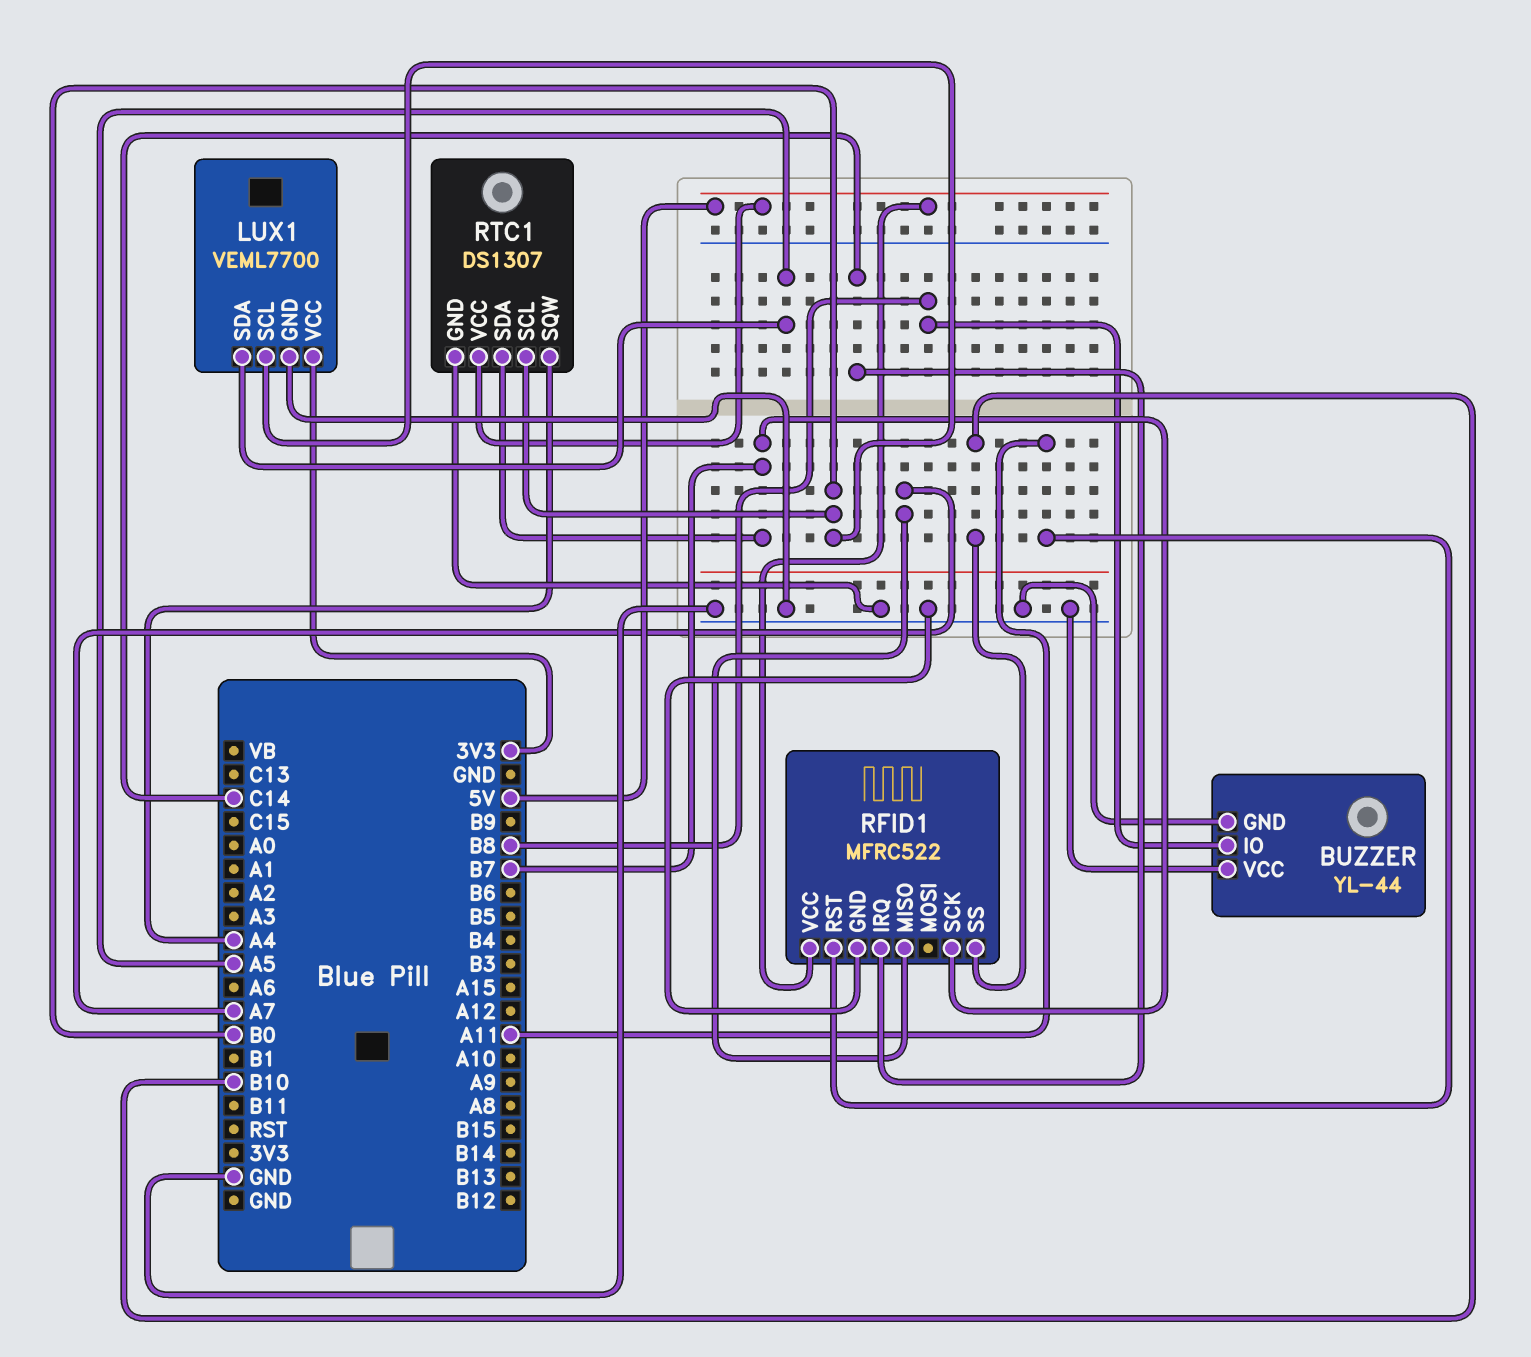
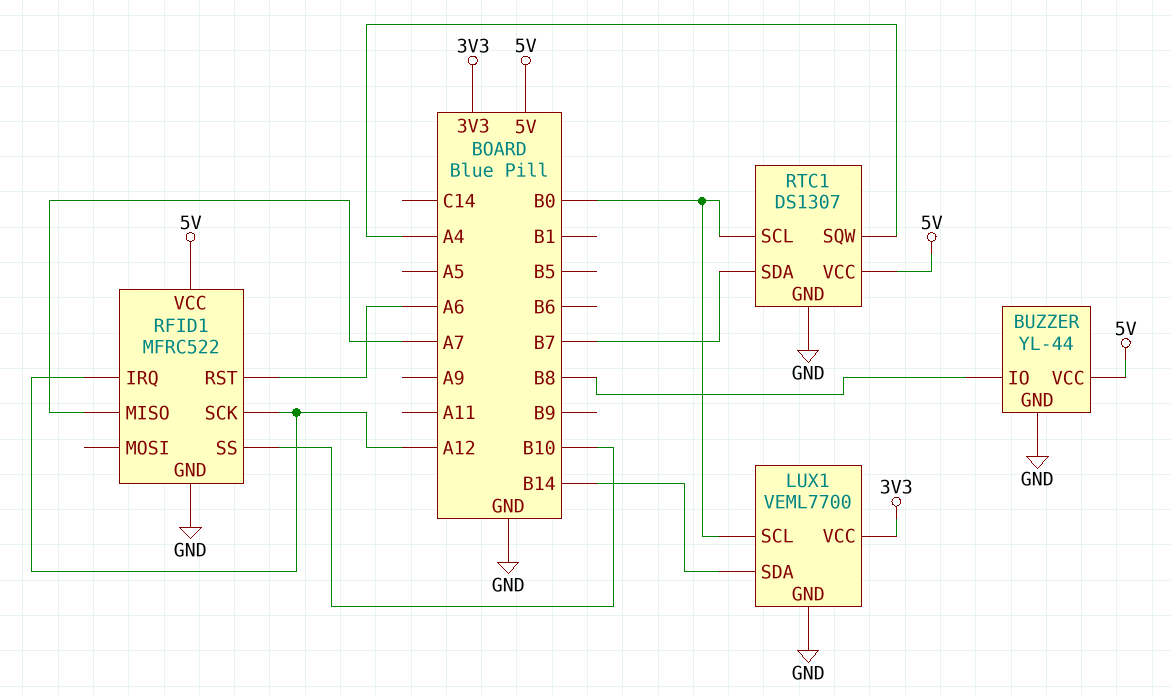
BUZZER pin VCC: GND -> 5V
LUX1 pin SDA: A5 -> B14
RFID1 pin IRQ: C14 -> A12
RFID1 pin RST: A11 -> A6
RFID1 pin SCK: B7 -> A12

